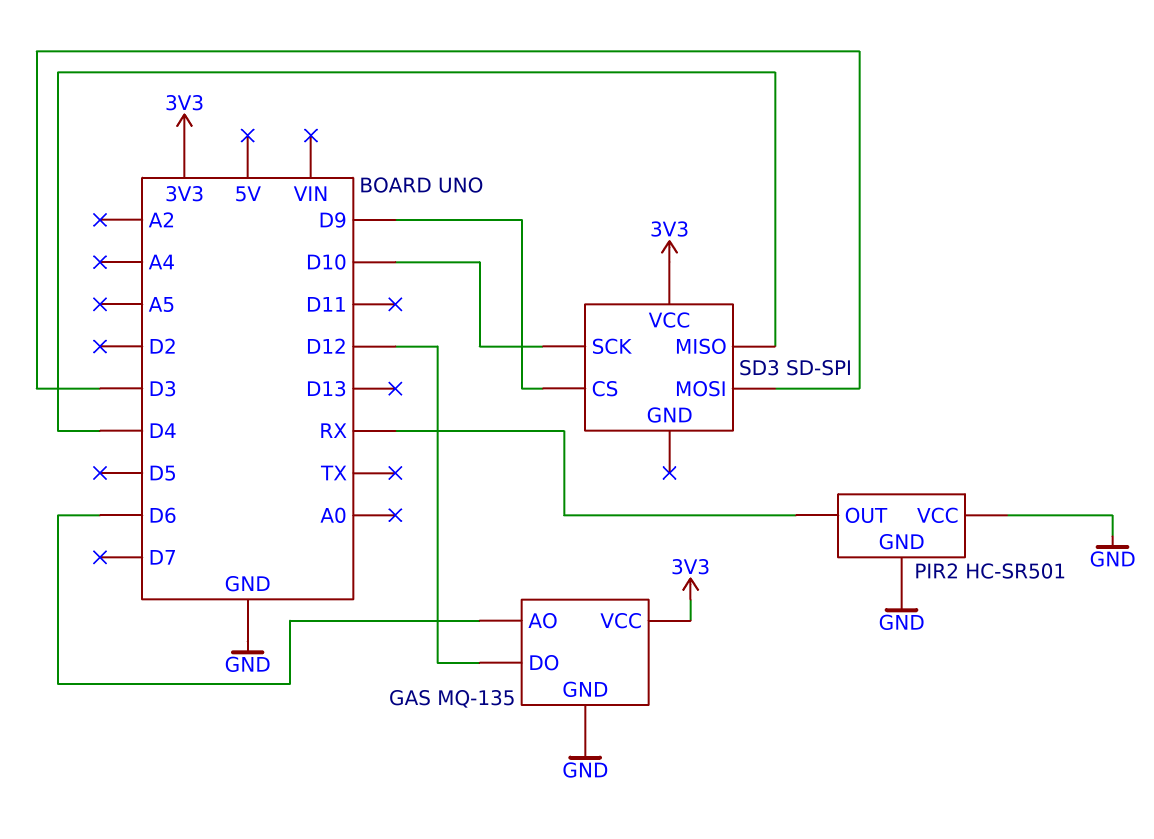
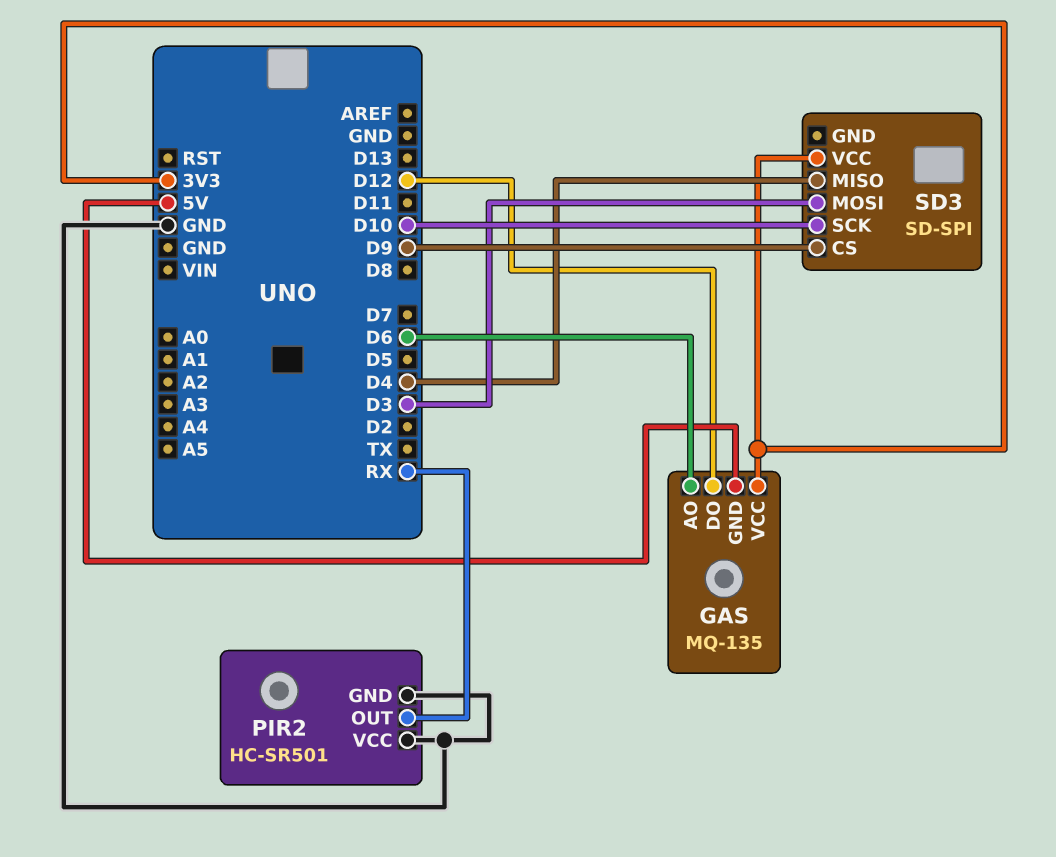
GAS pin GND: GND -> 5V

